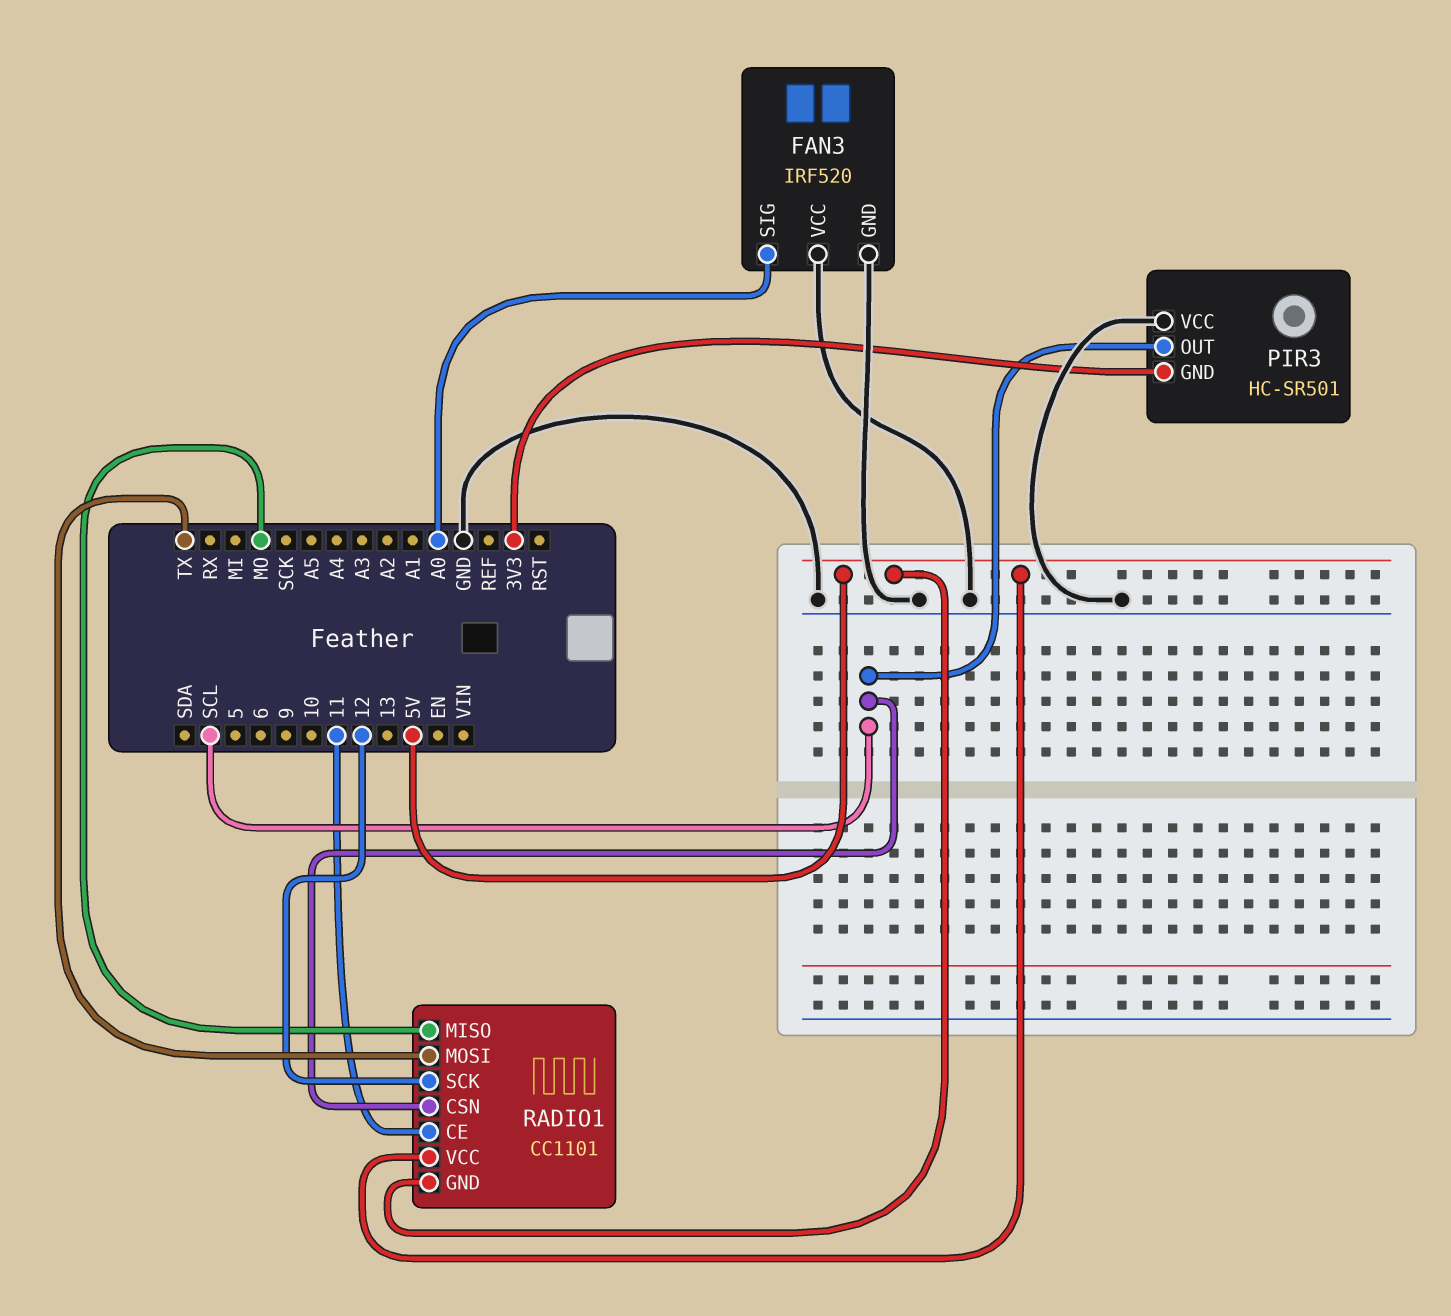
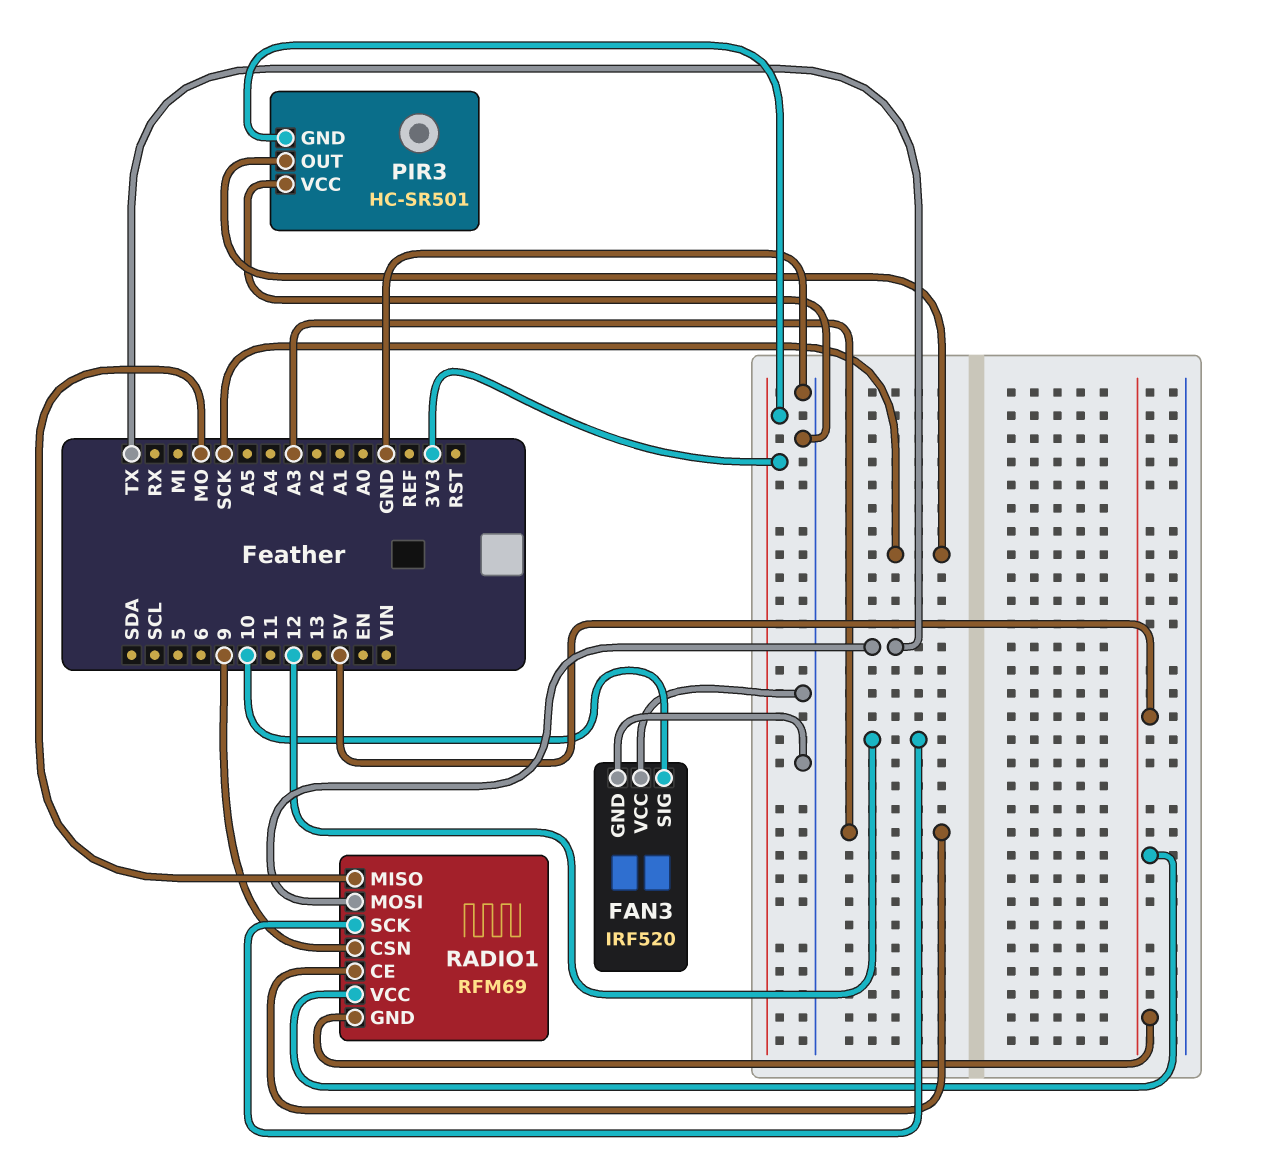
FAN3 pin SIG: A0 -> 10
PIR3 pin OUT: SCL -> SCK
RADIO1: CC1101 -> RFM69
RADIO1 pin CE: 11 -> A3
RADIO1 pin CSN: SCL -> 9

